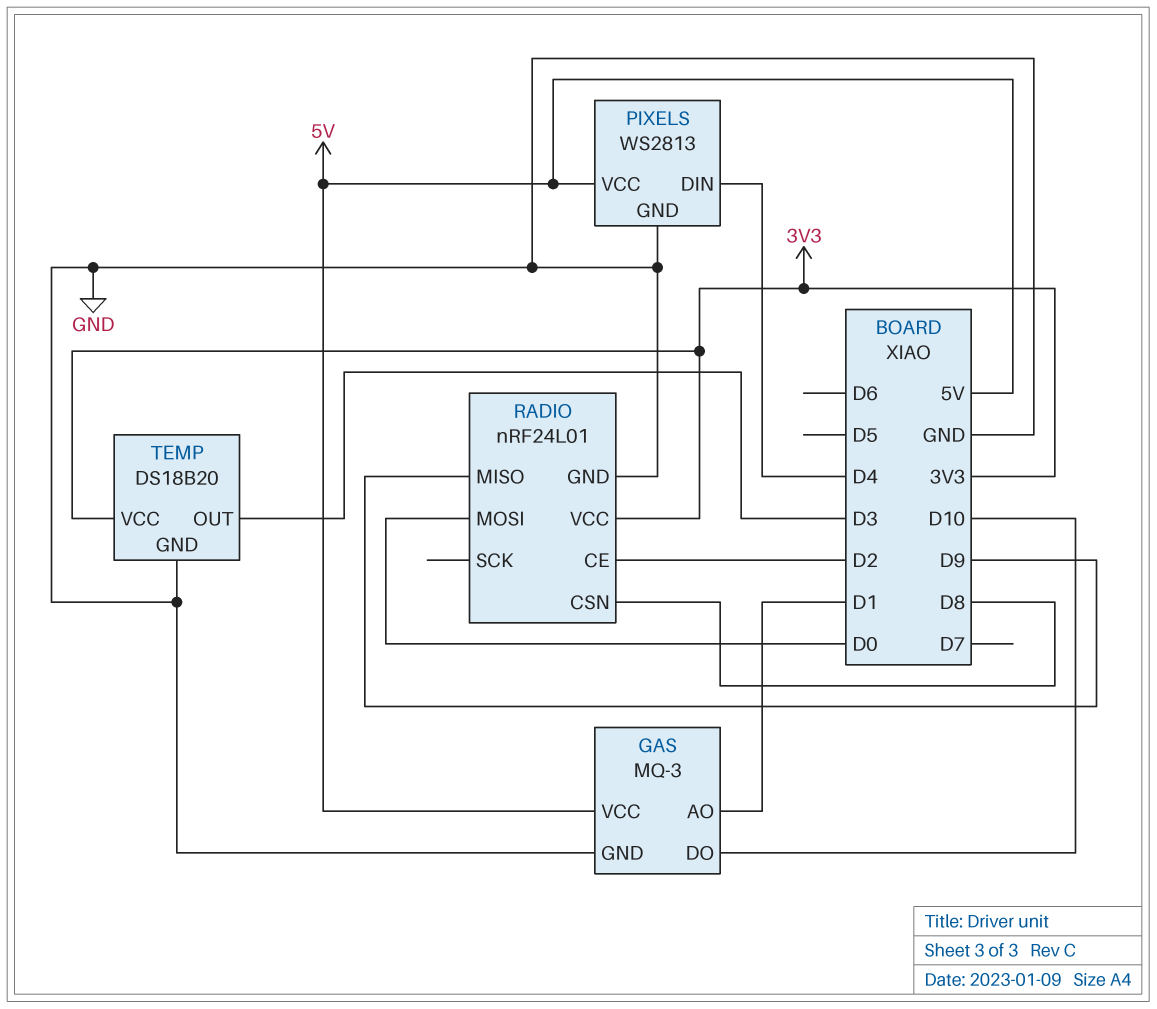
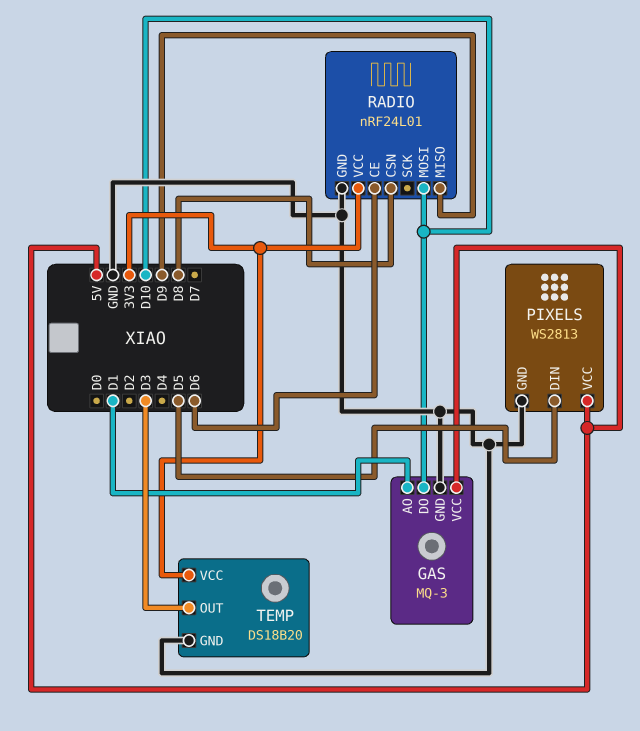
PIXELS pin DIN: D4 -> D5
RADIO pin CE: D2 -> D6
RADIO pin MOSI: D0 -> D10

